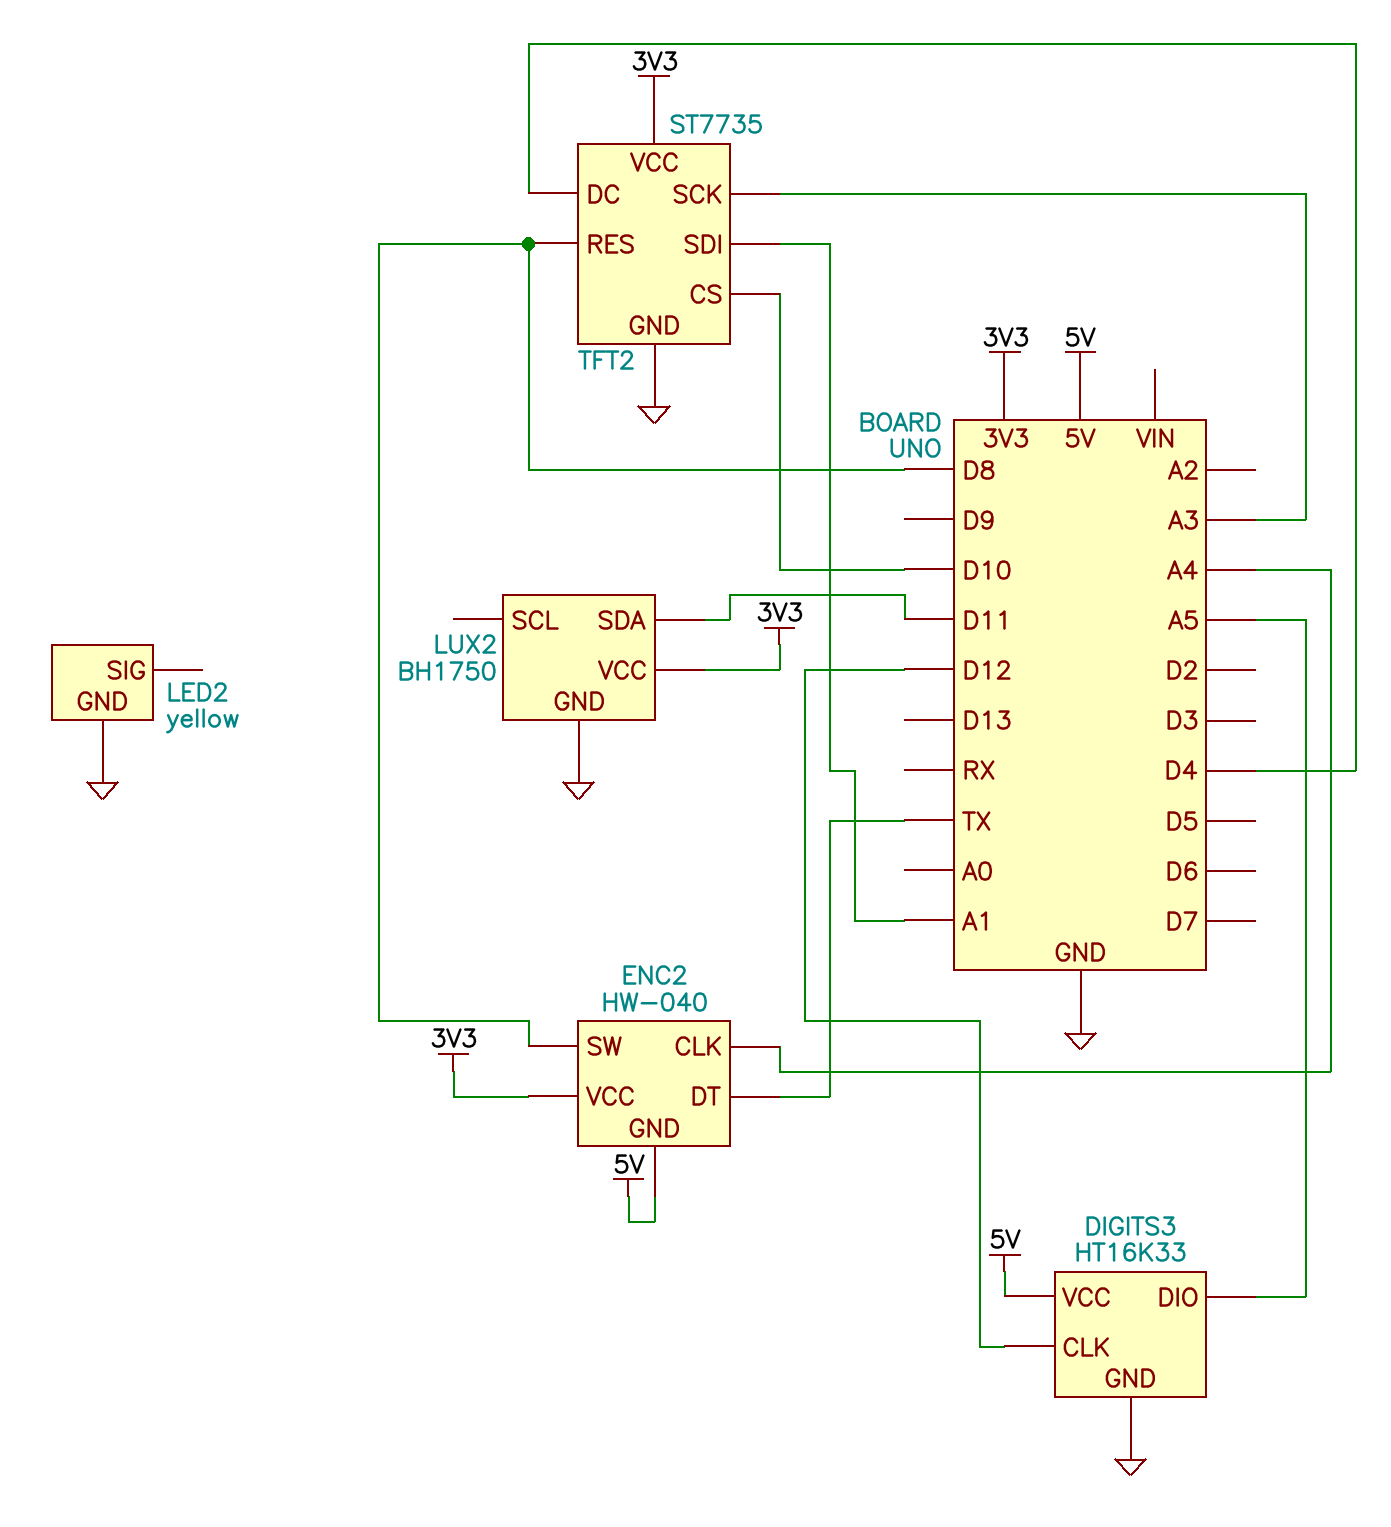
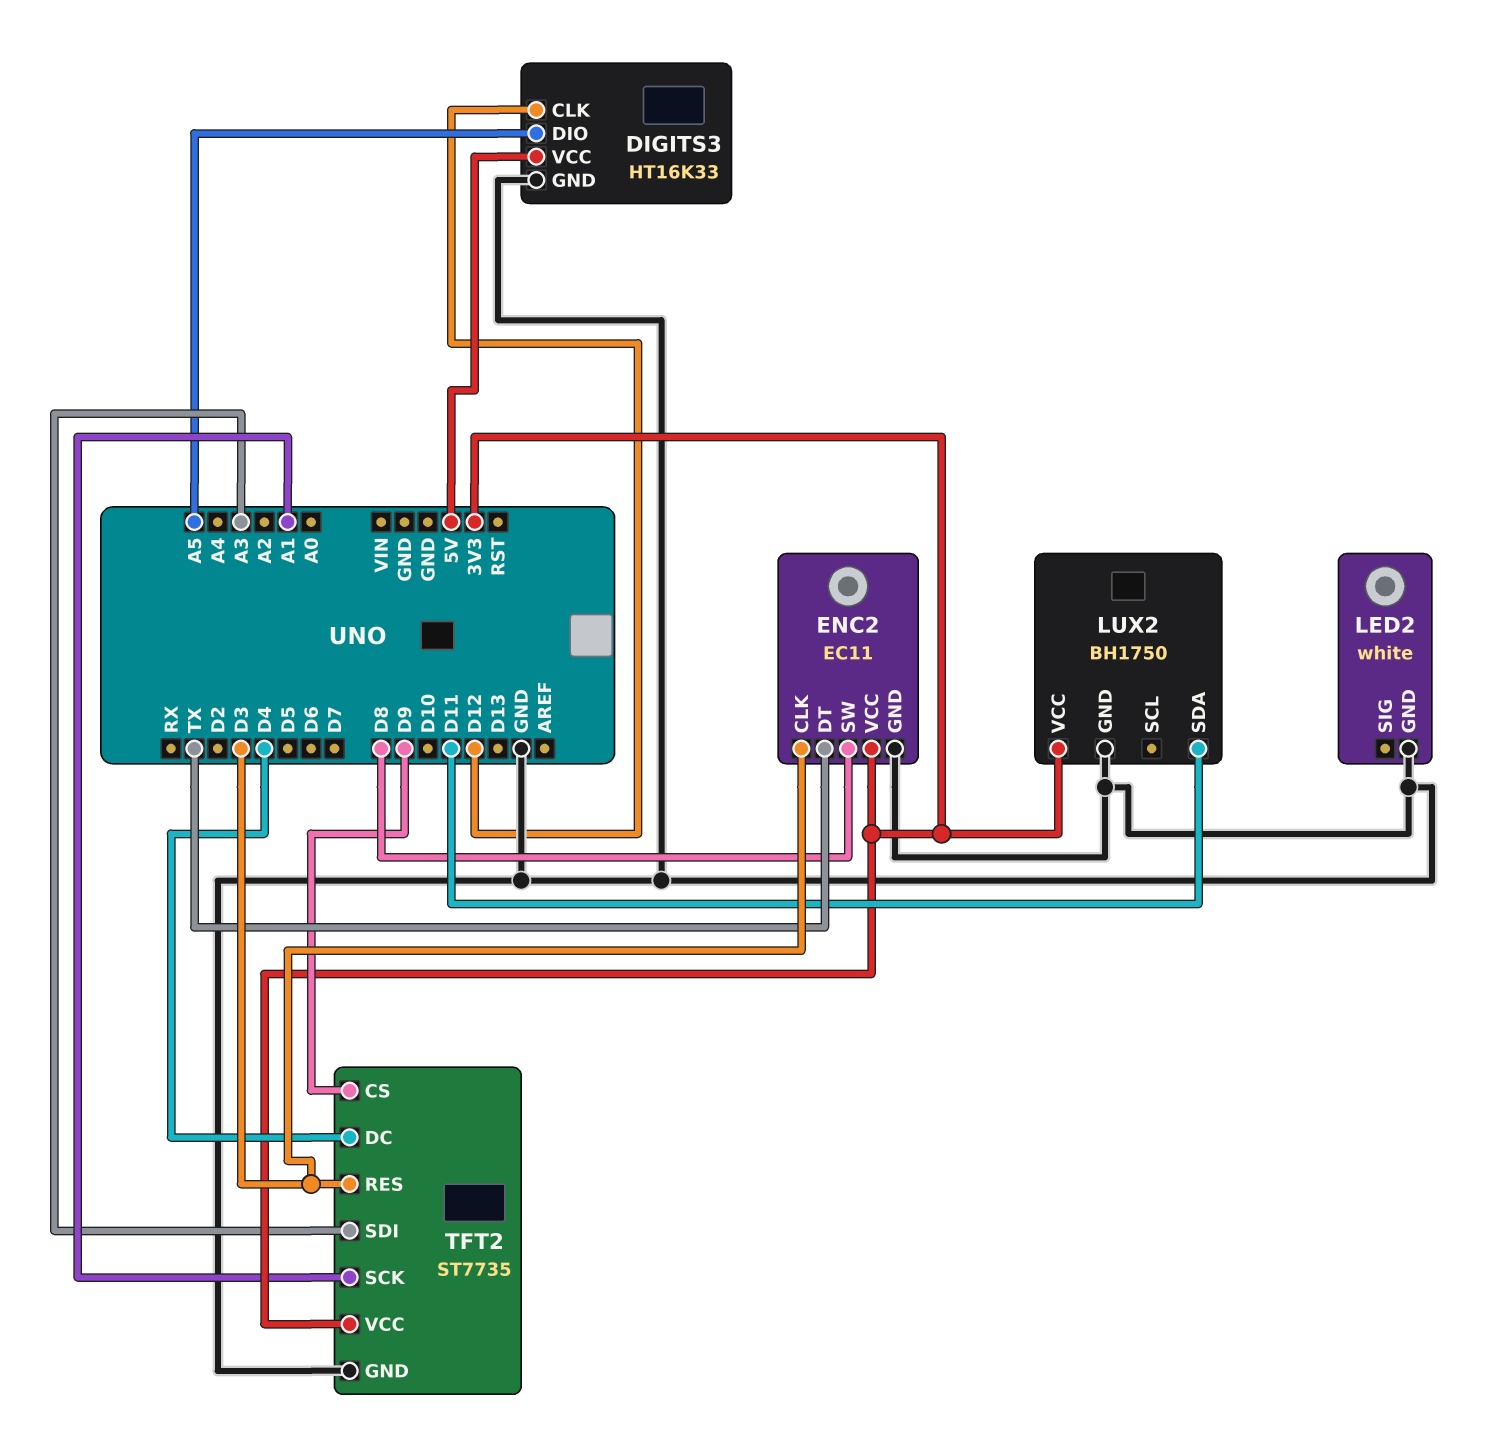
ENC2: HW-040 -> EC11
ENC2 pin CLK: A4 -> D3
ENC2 pin GND: 5V -> GND
LED2: yellow -> white
TFT2 pin CS: D10 -> D9
TFT2 pin RES: D8 -> D3
TFT2 pin SCK: A3 -> A1
TFT2 pin SDI: A1 -> A3

